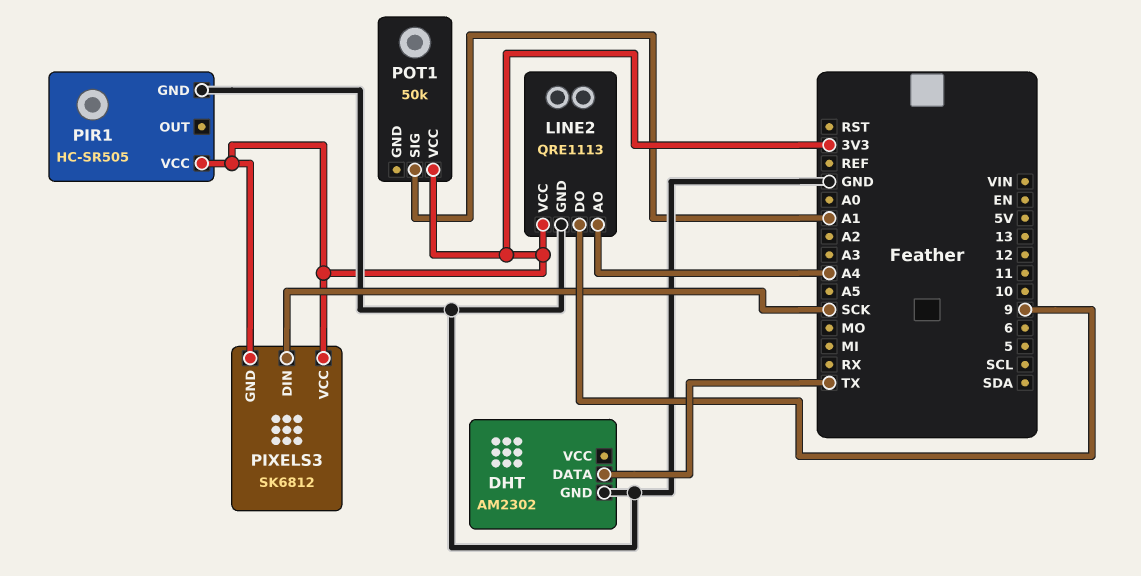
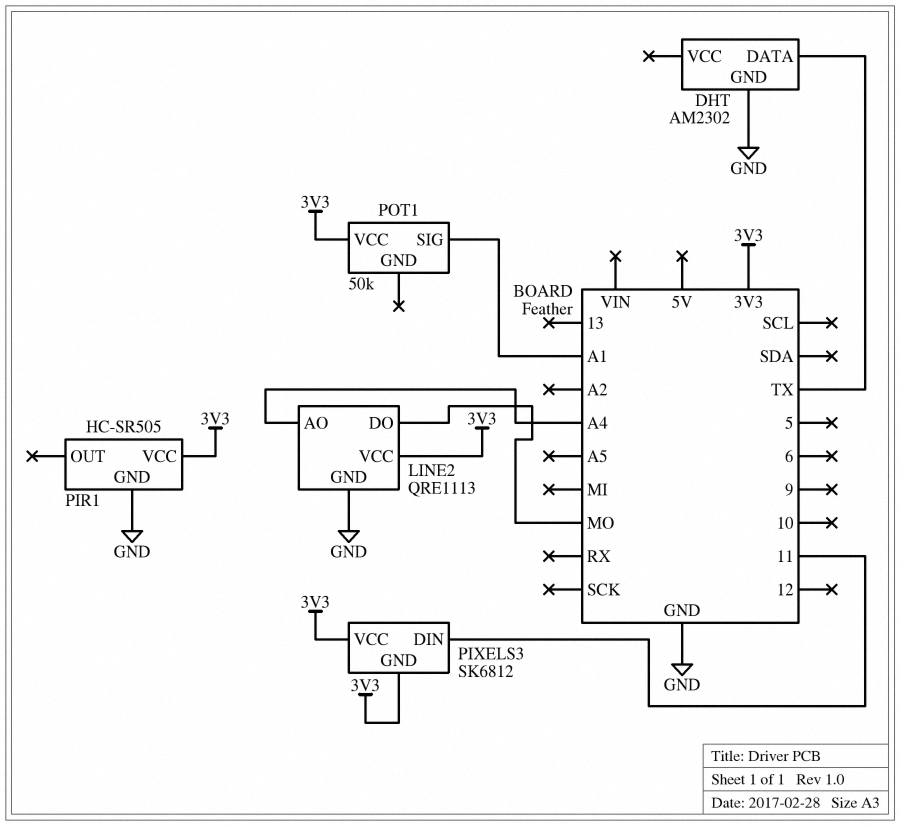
LINE2 pin DO: 9 -> MO
PIXELS3 pin DIN: SCK -> 11

